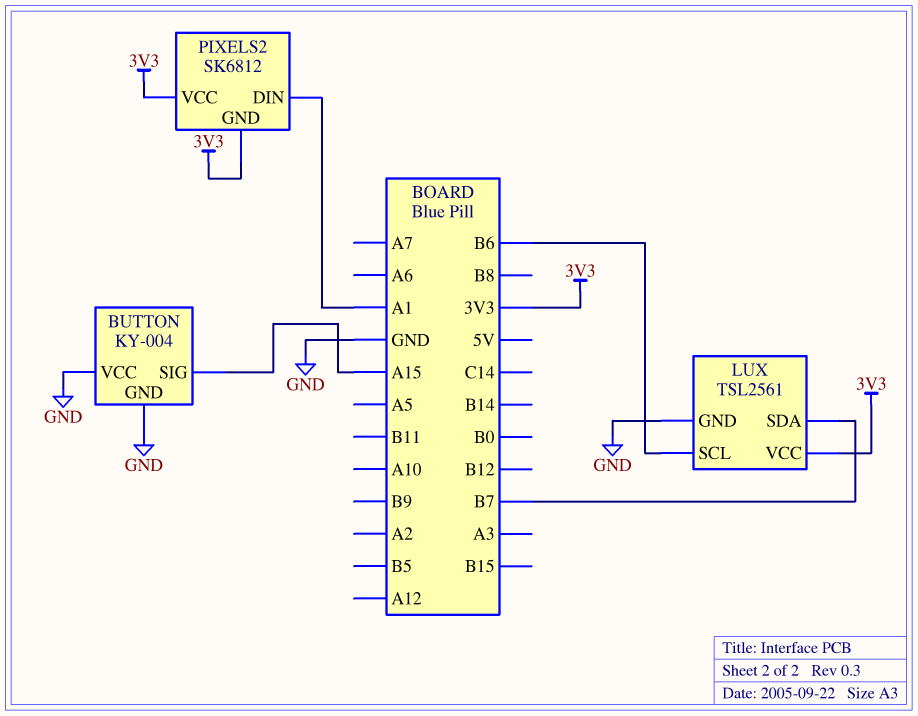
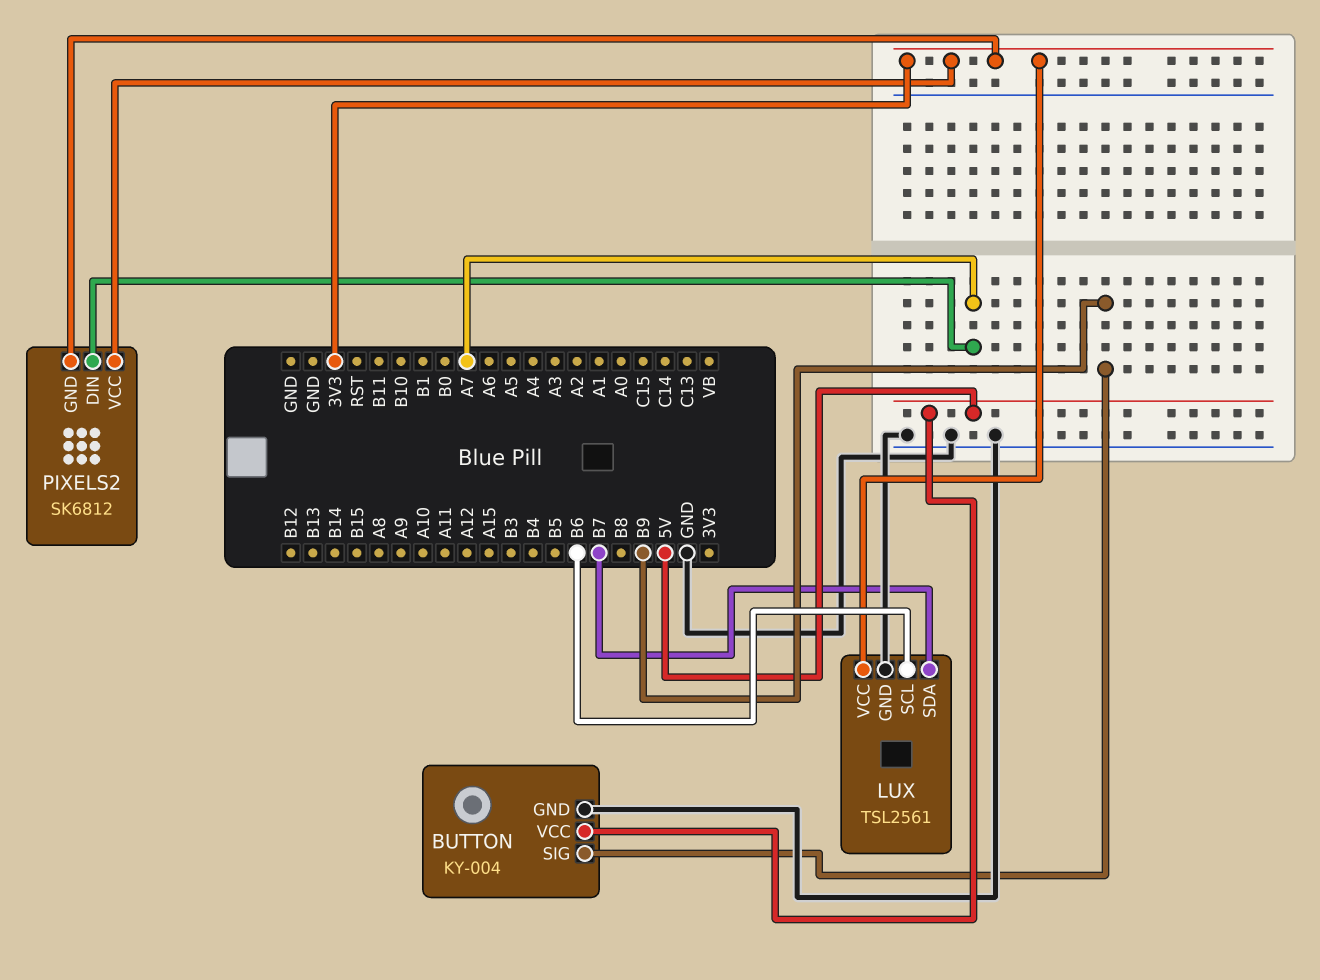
BUTTON pin SIG: A15 -> B9
BUTTON pin VCC: GND -> 5V
PIXELS2 pin DIN: A1 -> A7

